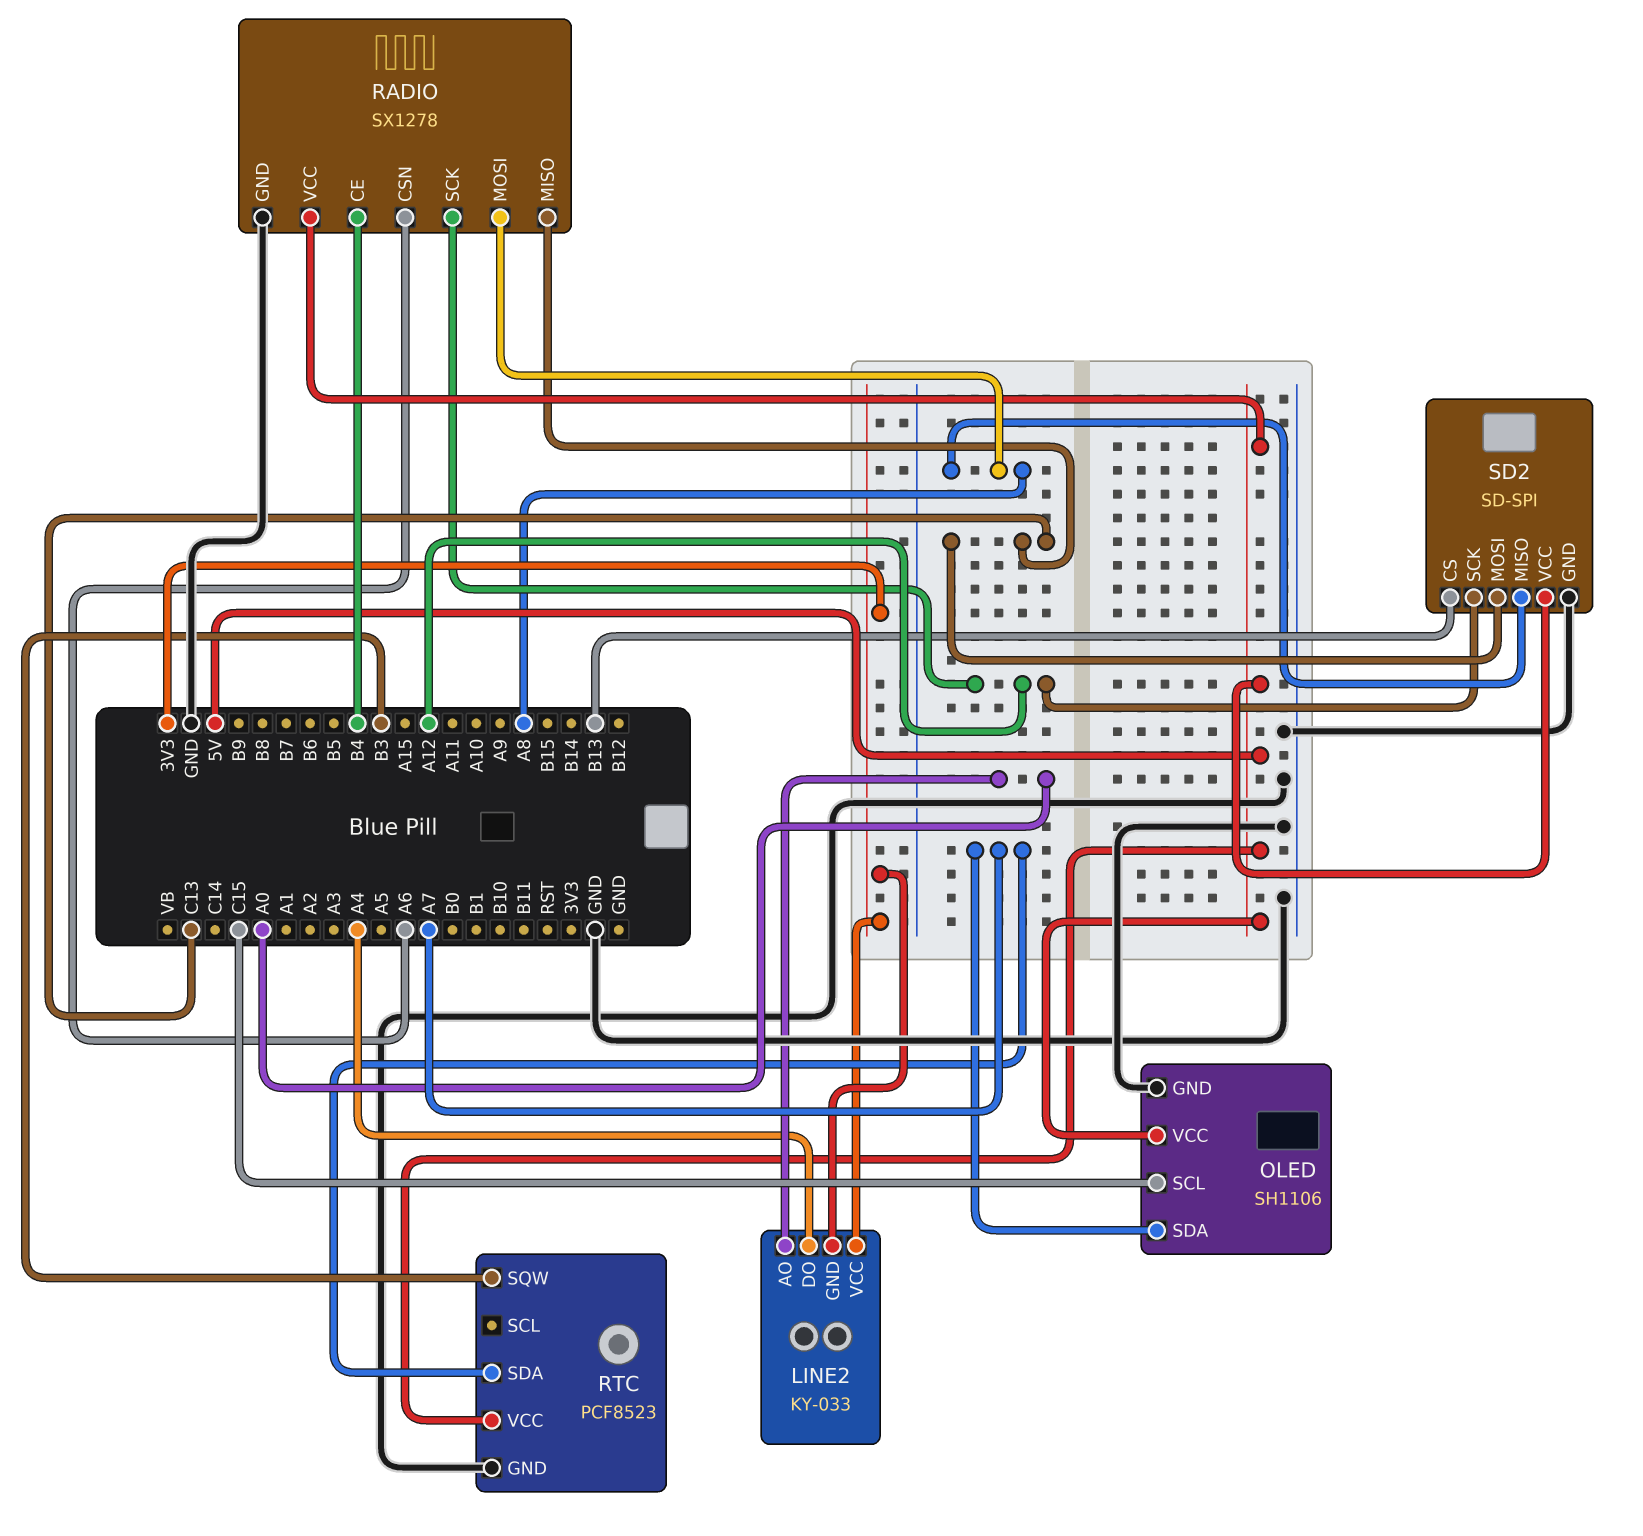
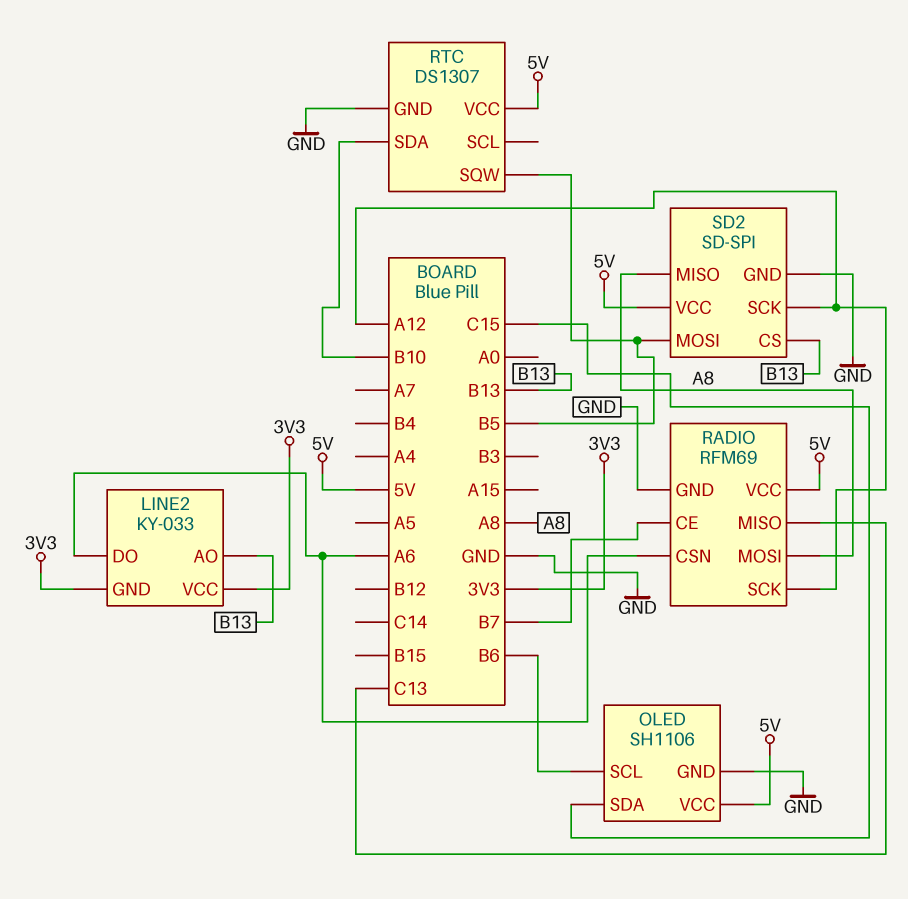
LINE2 pin AO: A0 -> B13
LINE2 pin DO: A4 -> A6
OLED pin SCL: C15 -> B6
OLED pin SDA: A7 -> C15
RADIO: SX1278 -> RFM69
RADIO pin CE: B4 -> B7
RTC: PCF8523 -> DS1307
RTC pin SDA: A7 -> B10
RTC pin SQW: B3 -> B5
SD2 pin MOSI: C13 -> B5

